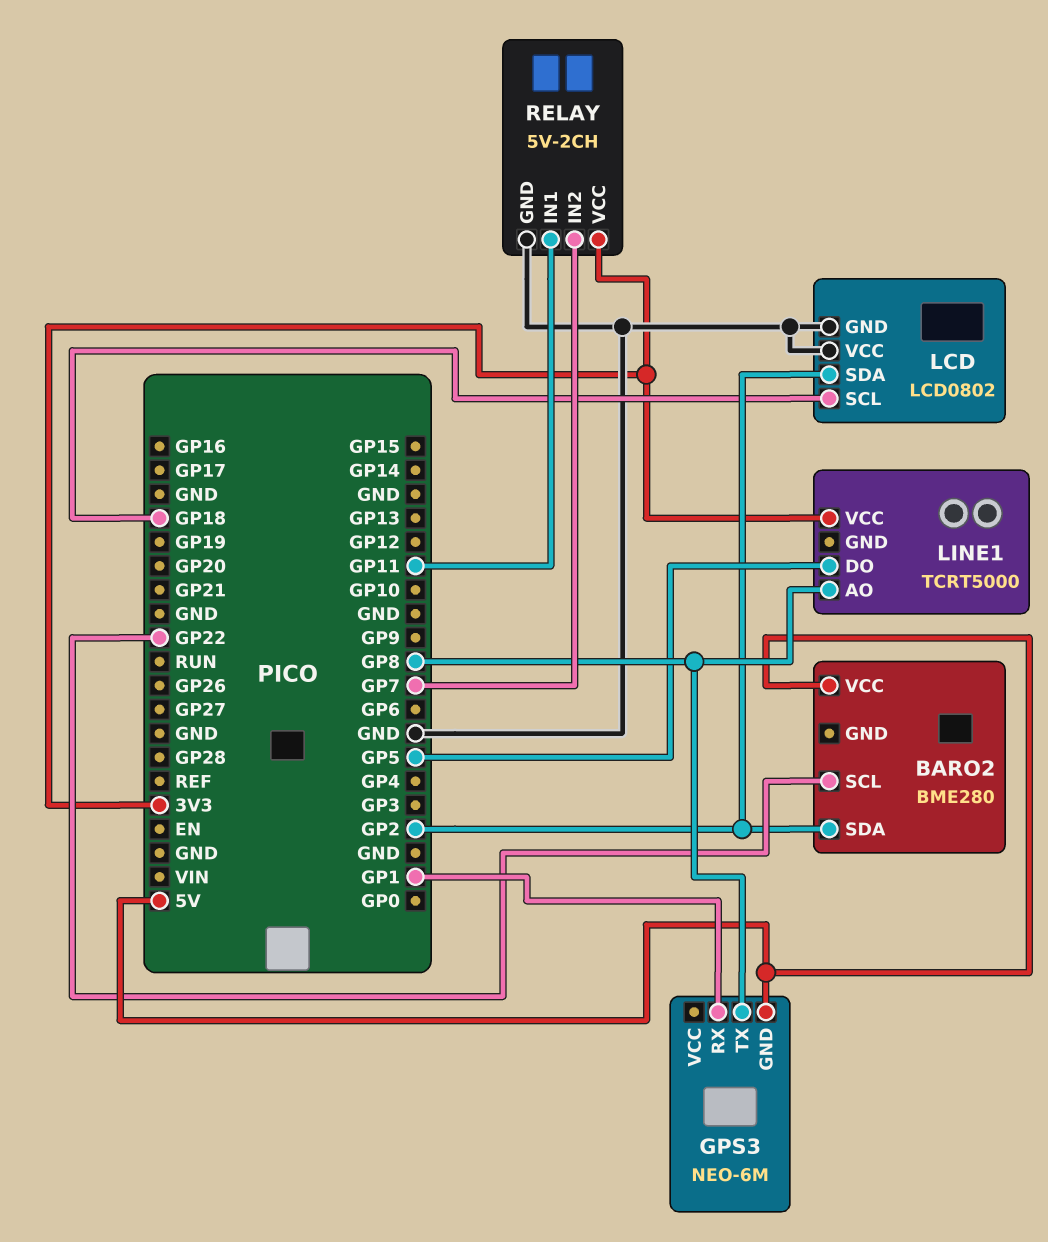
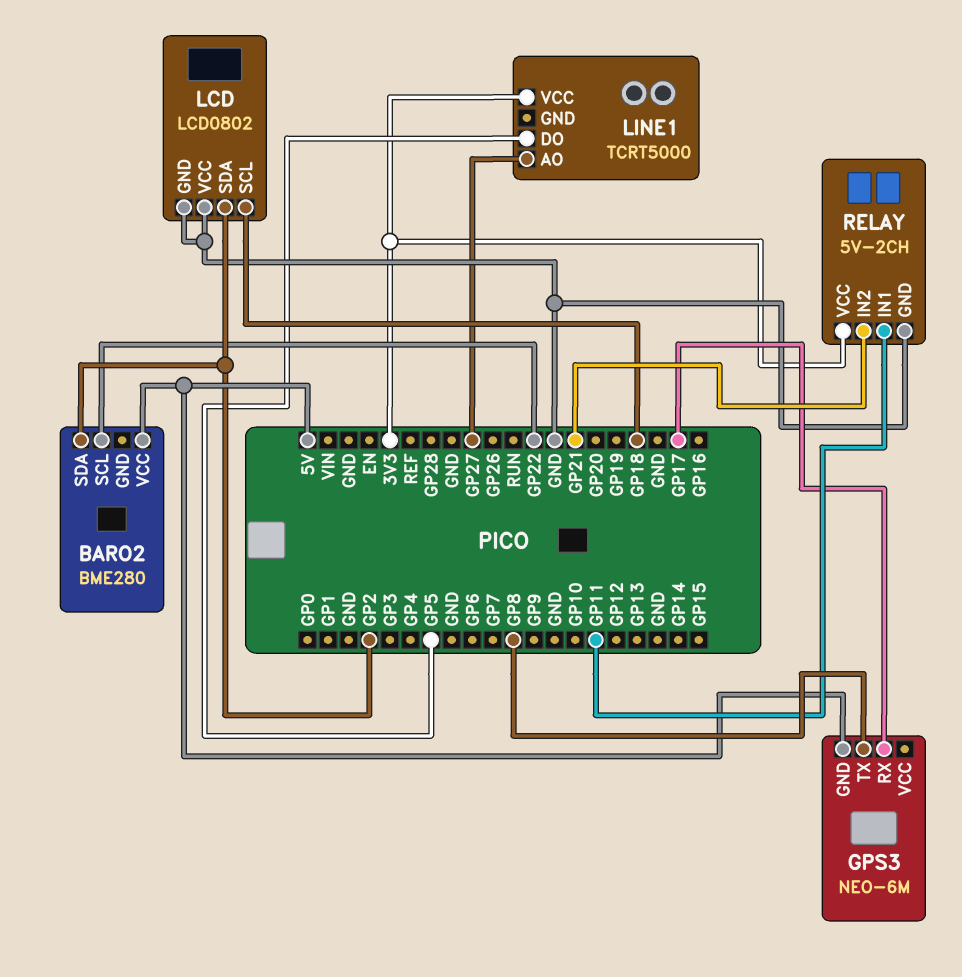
GPS3 pin RX: GP1 -> GP17
LINE1 pin AO: GP8 -> GP27
RELAY pin IN2: GP7 -> GP21

